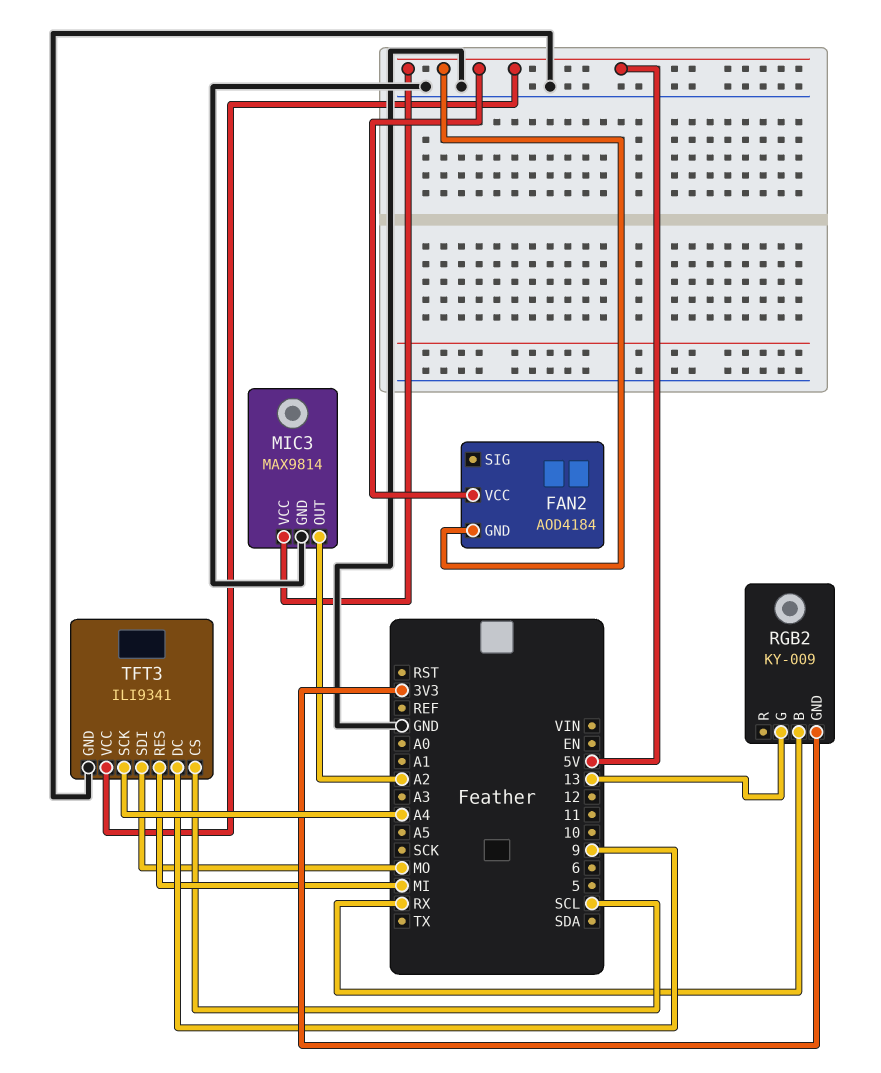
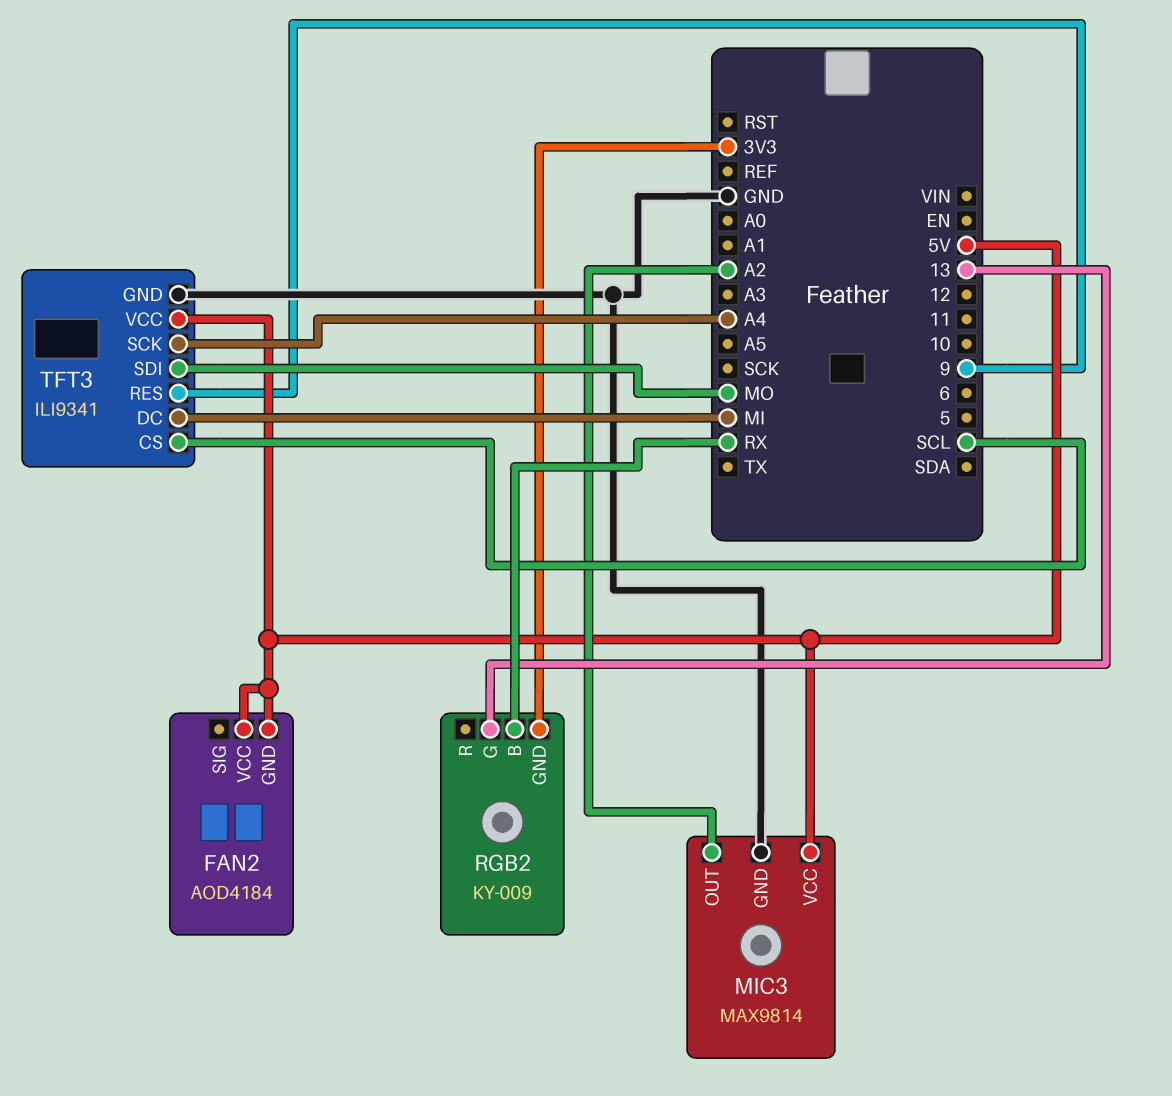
TFT3 pin DC: 9 -> MI
TFT3 pin RES: MI -> 9

